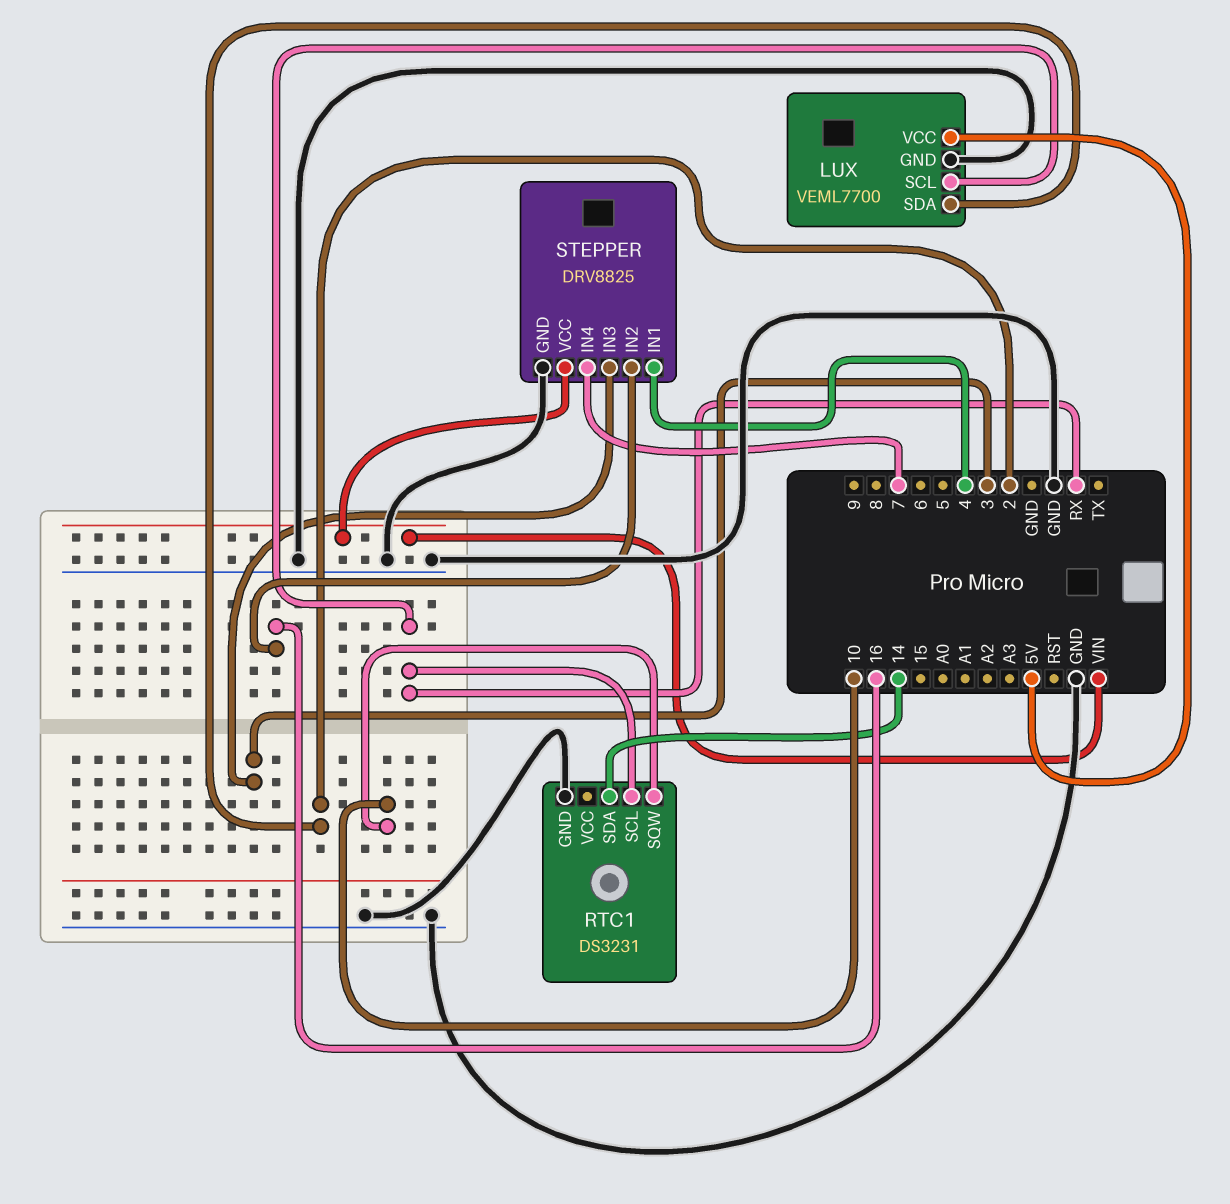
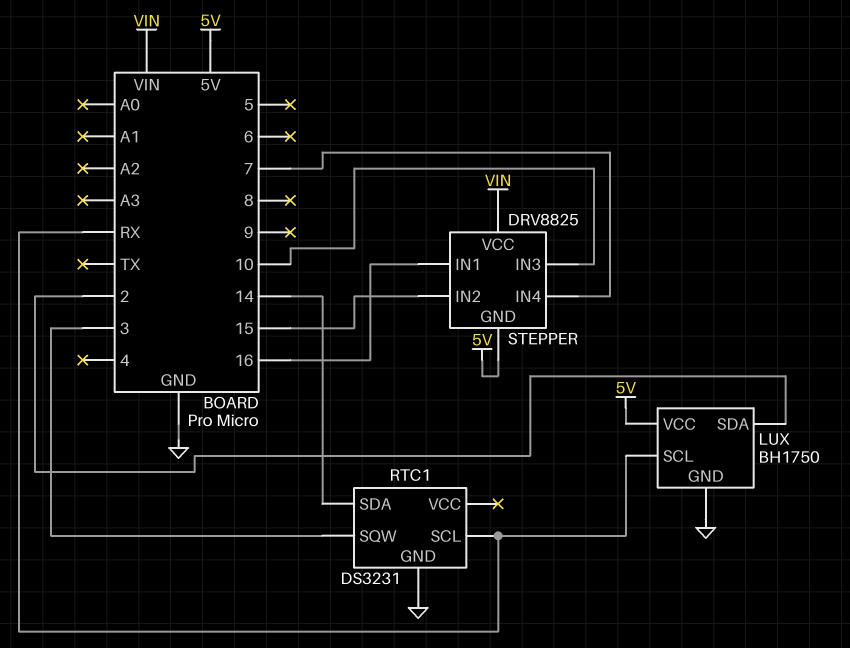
LUX: VEML7700 -> BH1750
RTC1 pin SQW: 10 -> 3
STEPPER pin GND: GND -> 5V
STEPPER pin IN1: 4 -> 16
STEPPER pin IN2: 16 -> 15
STEPPER pin IN3: 3 -> 10

